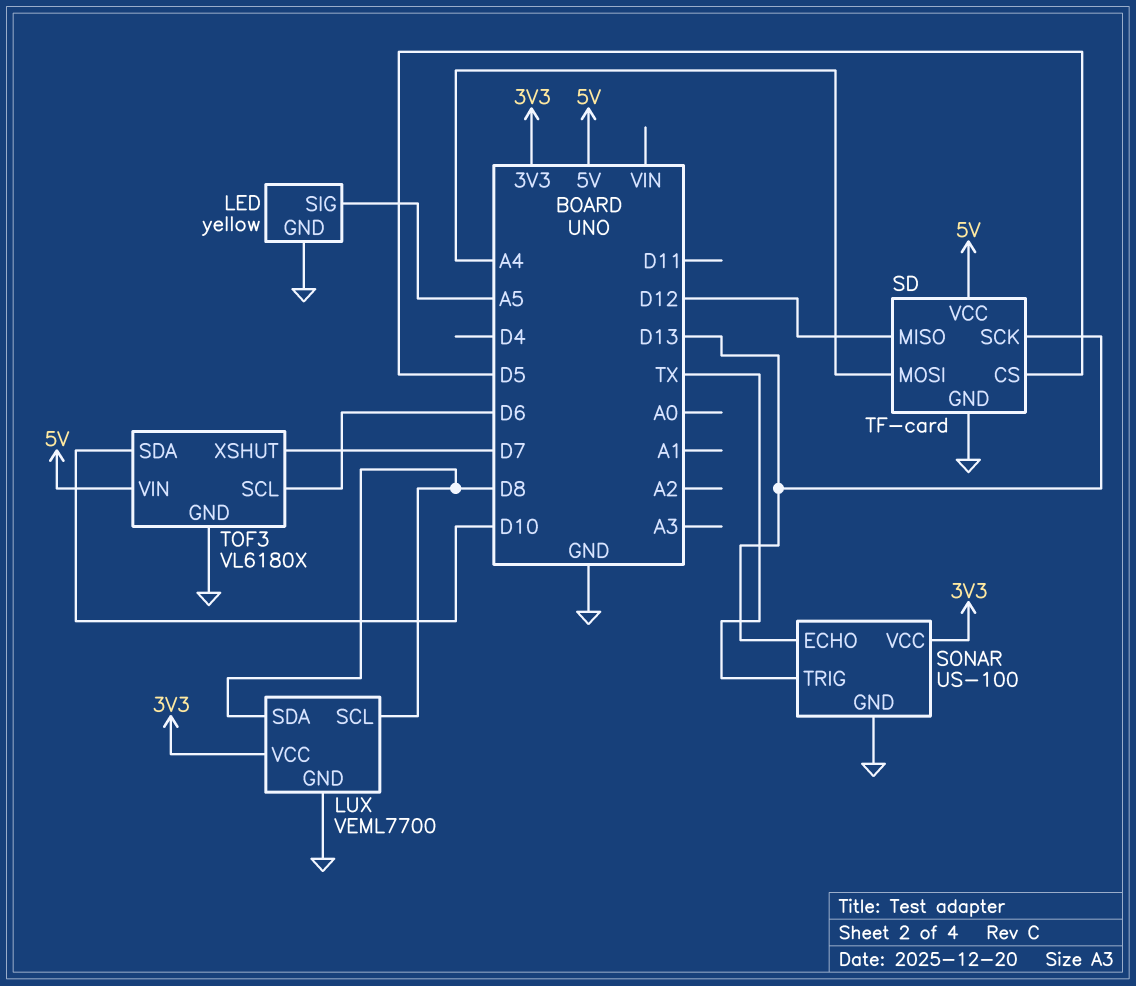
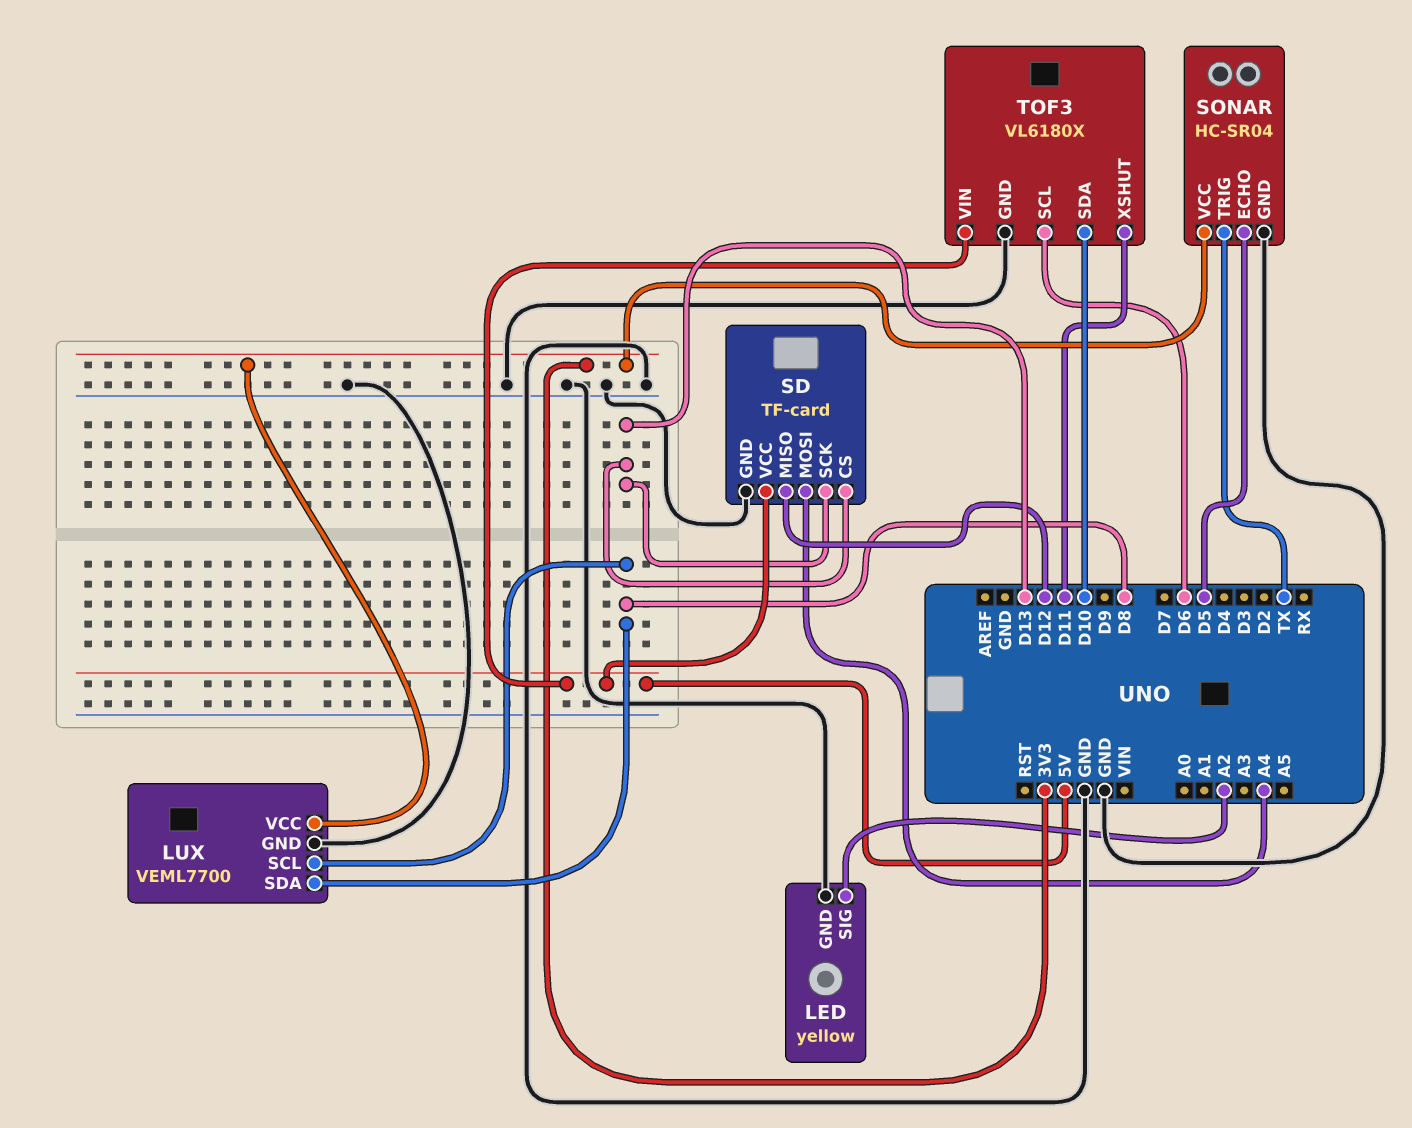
LED pin SIG: A5 -> A2
SD pin CS: D5 -> D13
SONAR: US-100 -> HC-SR04
SONAR pin ECHO: D13 -> D5
TOF3 pin XSHUT: D7 -> D11

